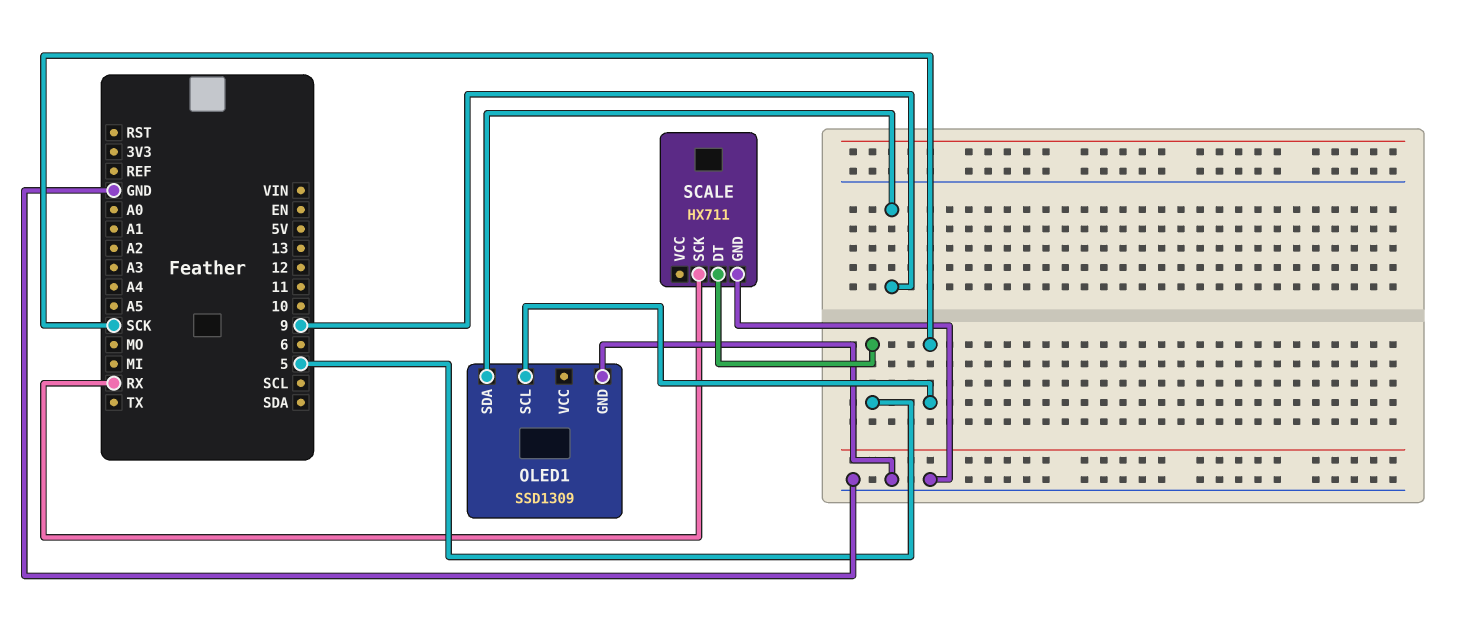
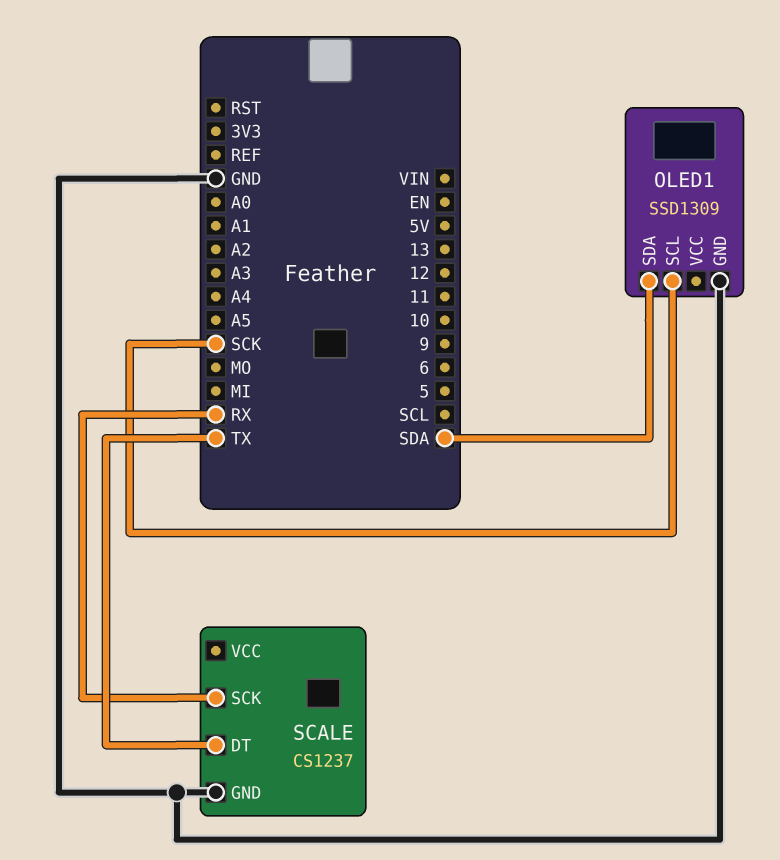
OLED1 pin SDA: 9 -> SDA
SCALE: HX711 -> CS1237
SCALE pin DT: 5 -> TX

